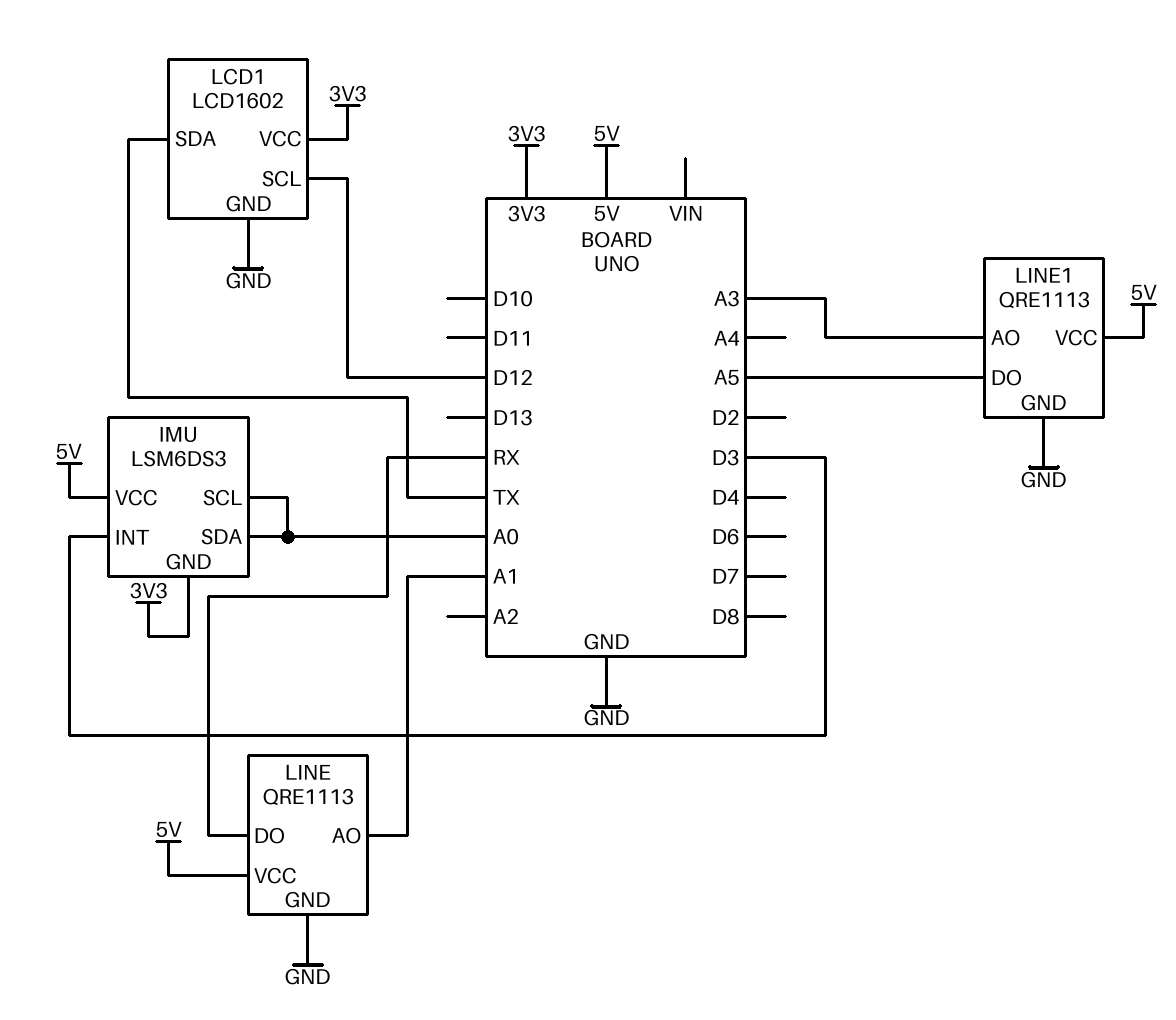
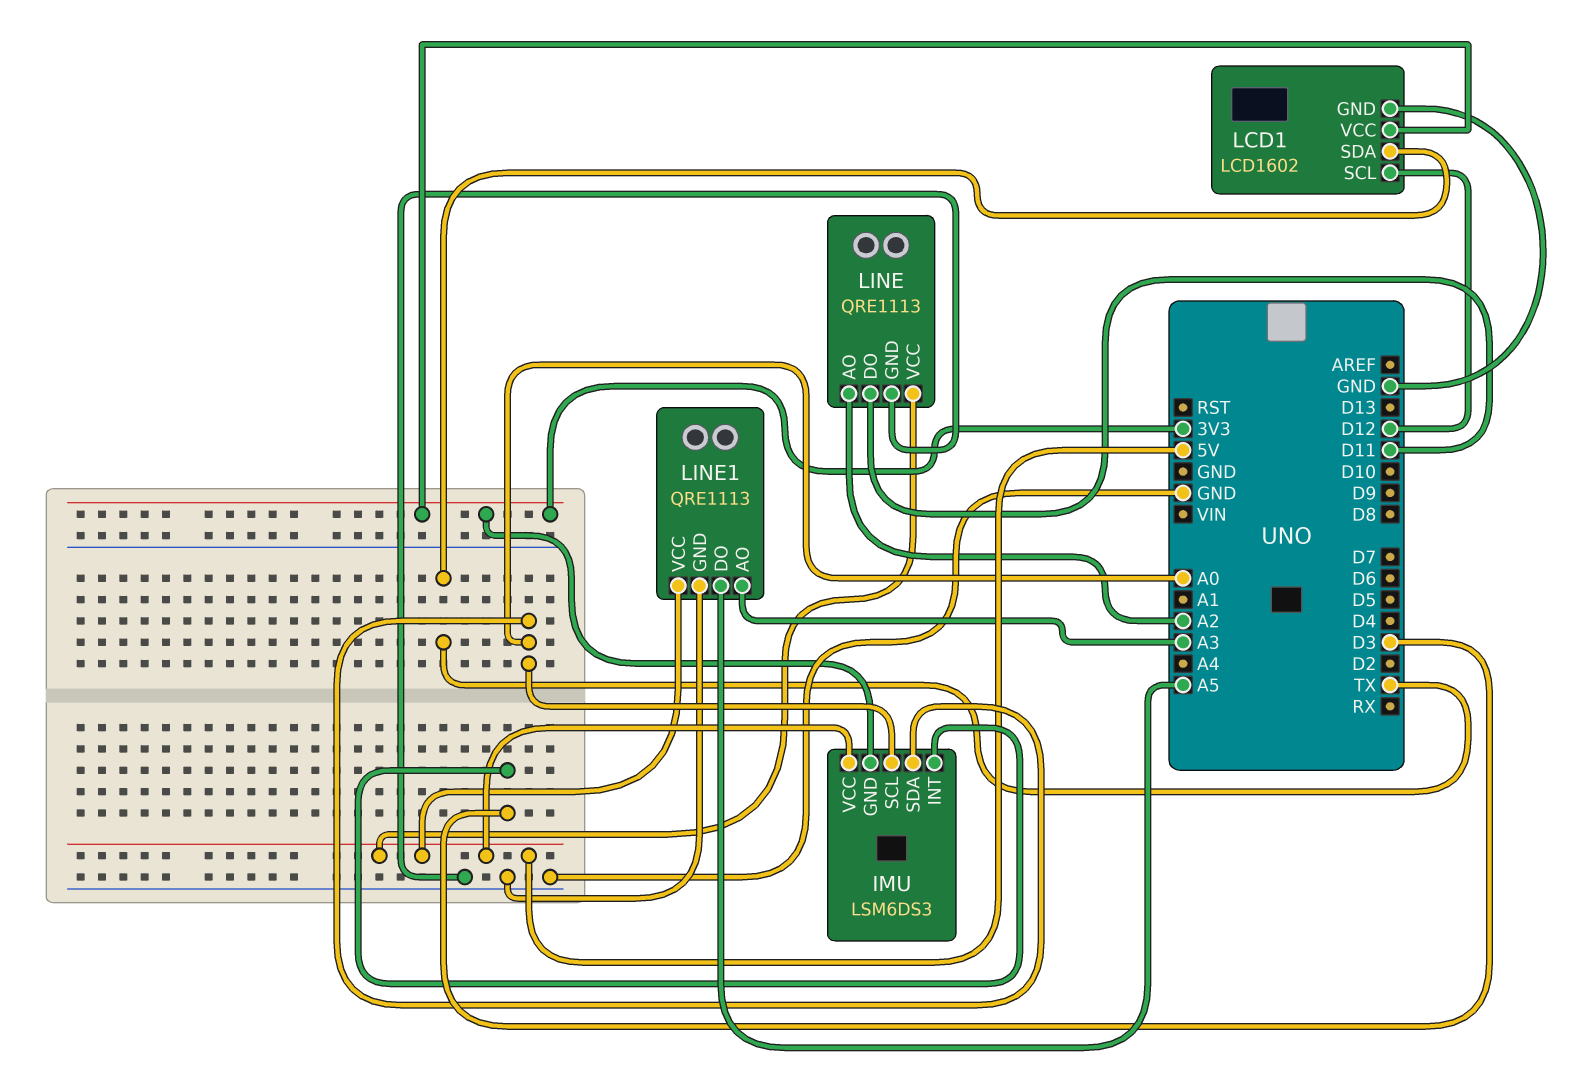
LINE pin AO: A1 -> A2
LINE pin DO: RX -> D11

